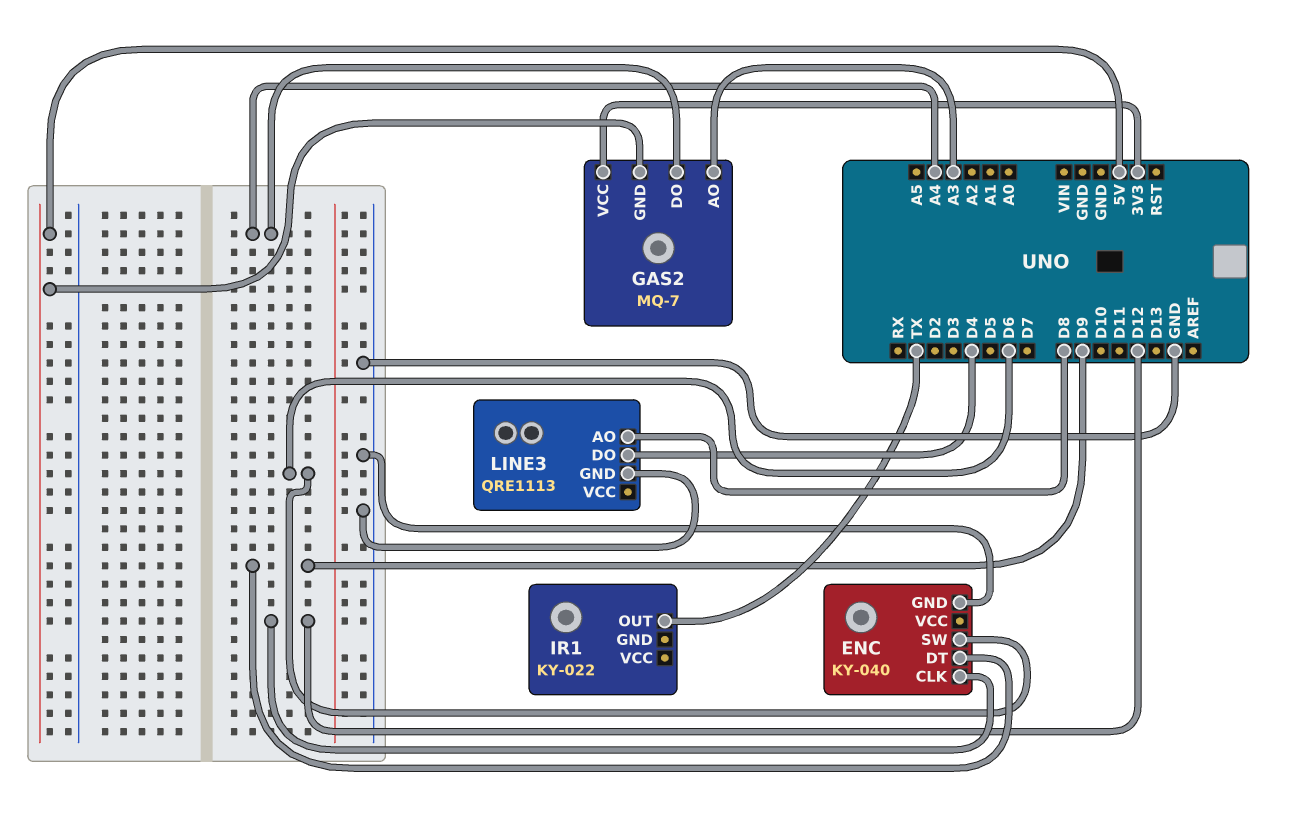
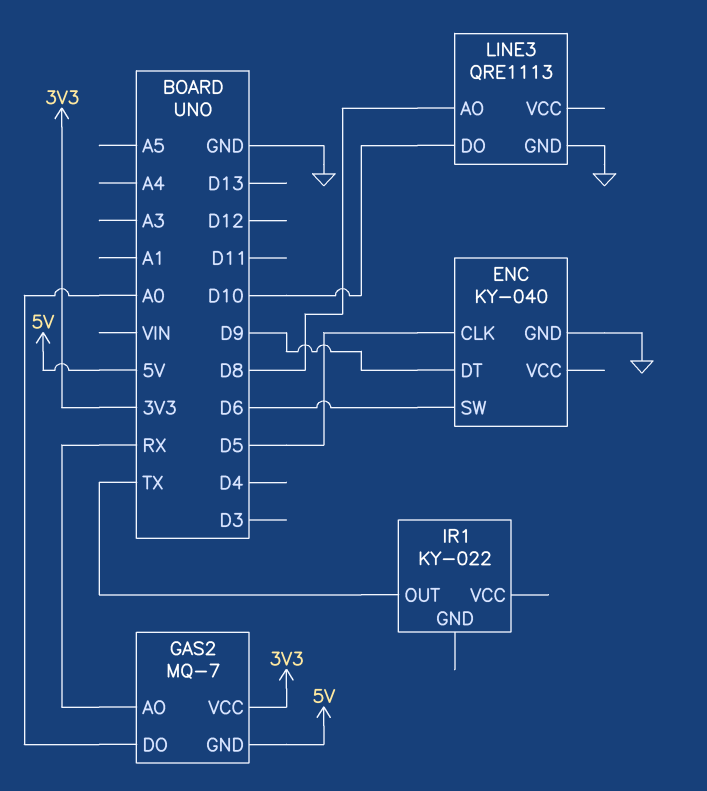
ENC pin CLK: D12 -> D5
GAS2 pin AO: A3 -> RX
GAS2 pin DO: A4 -> A0
LINE3 pin DO: D4 -> D10

